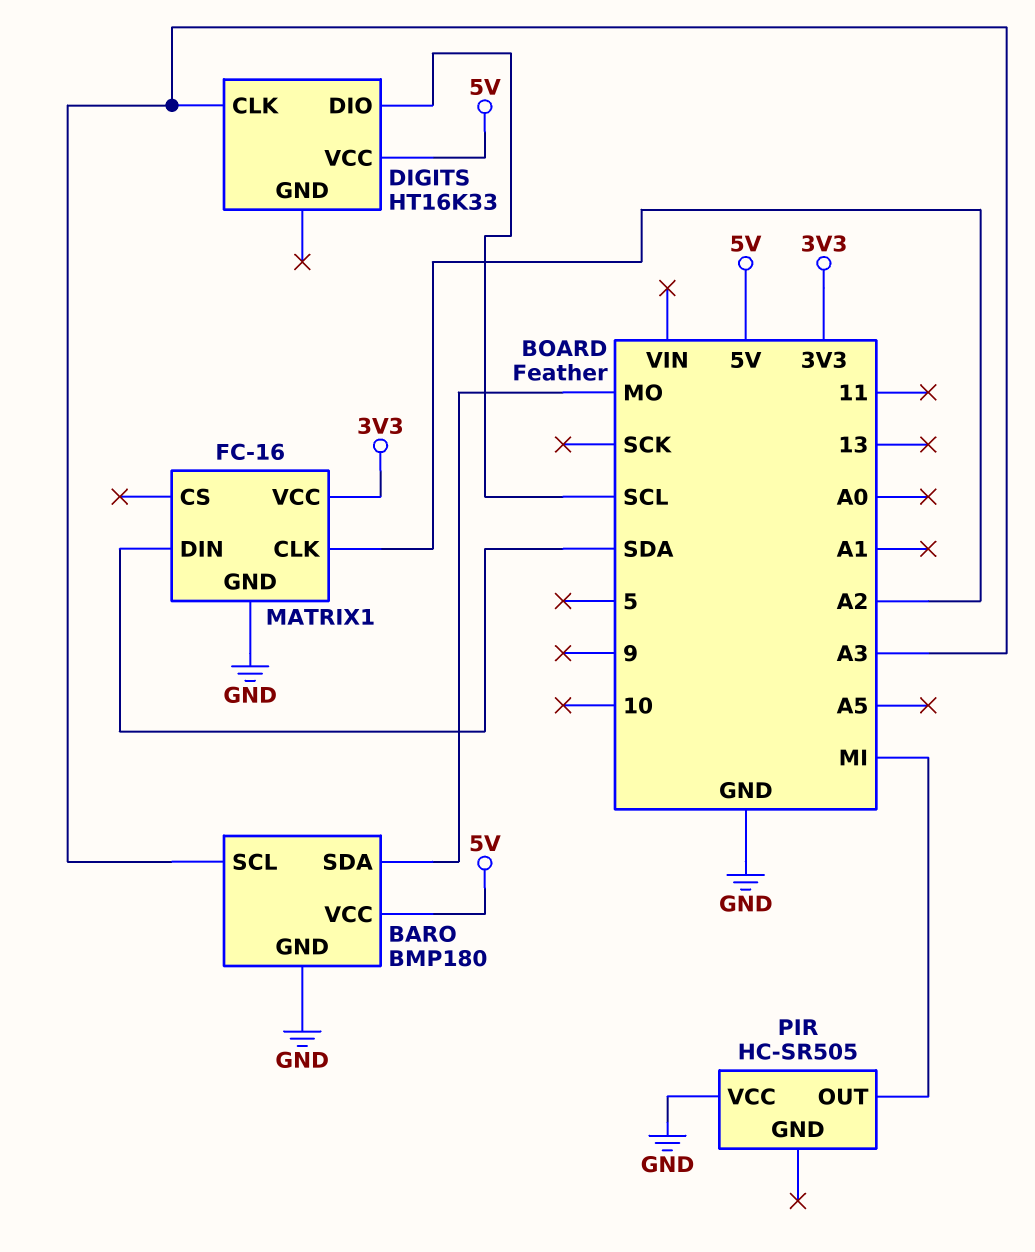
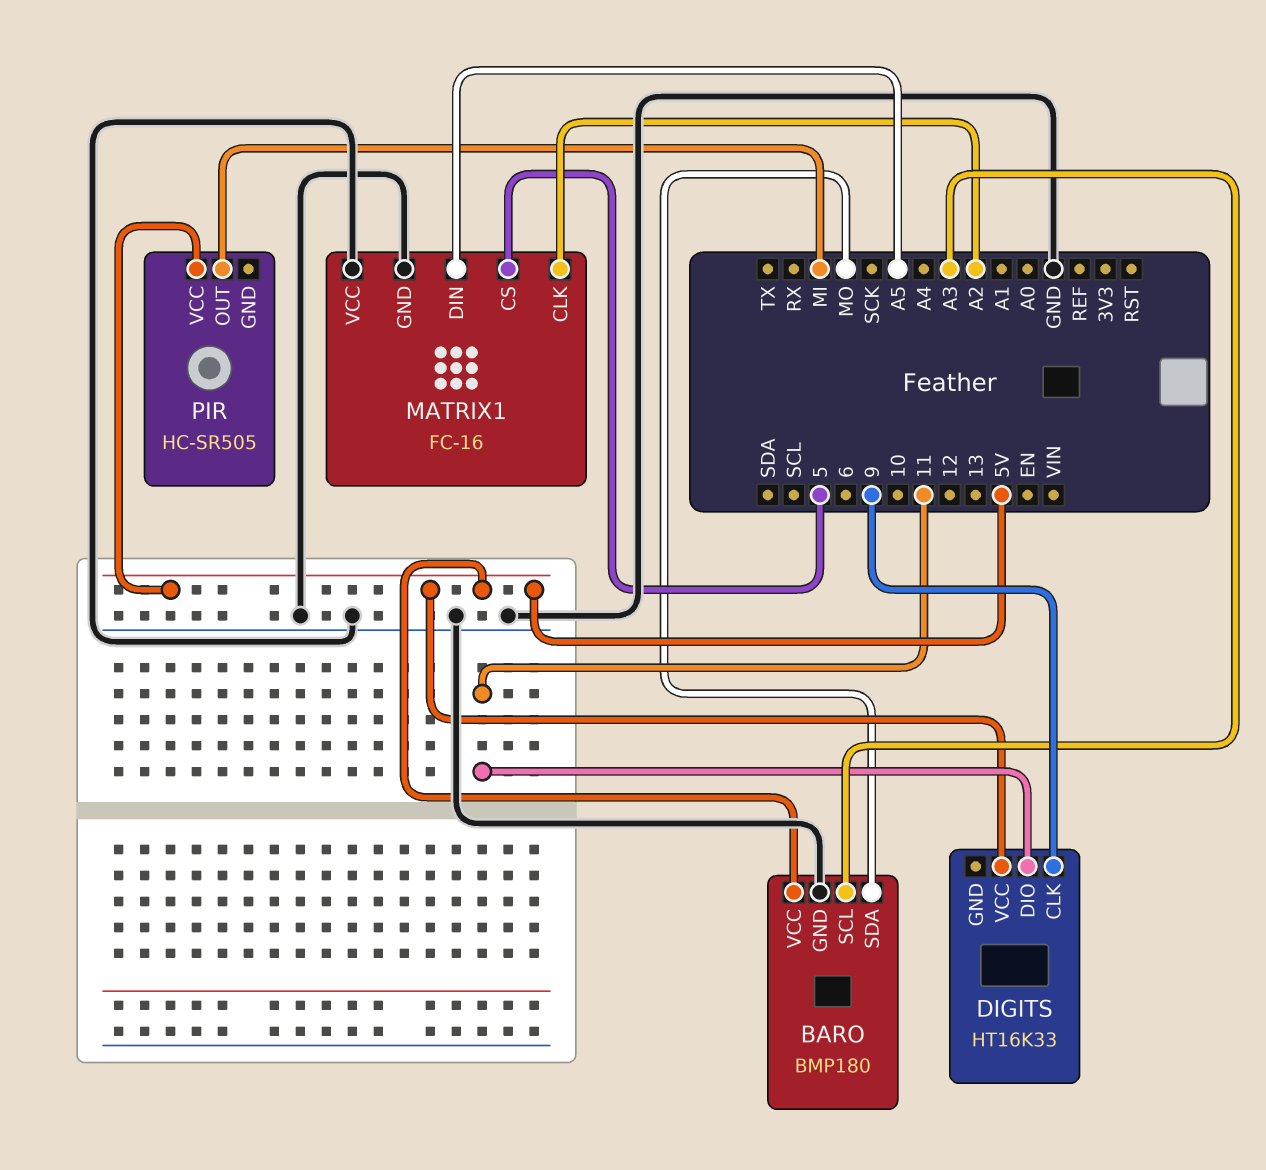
DIGITS pin CLK: A3 -> 9
DIGITS pin DIO: SCL -> 11
MATRIX1 pin CS: none -> 5
MATRIX1 pin DIN: SDA -> A5
MATRIX1 pin VCC: 3V3 -> GND
PIR pin VCC: GND -> 5V

